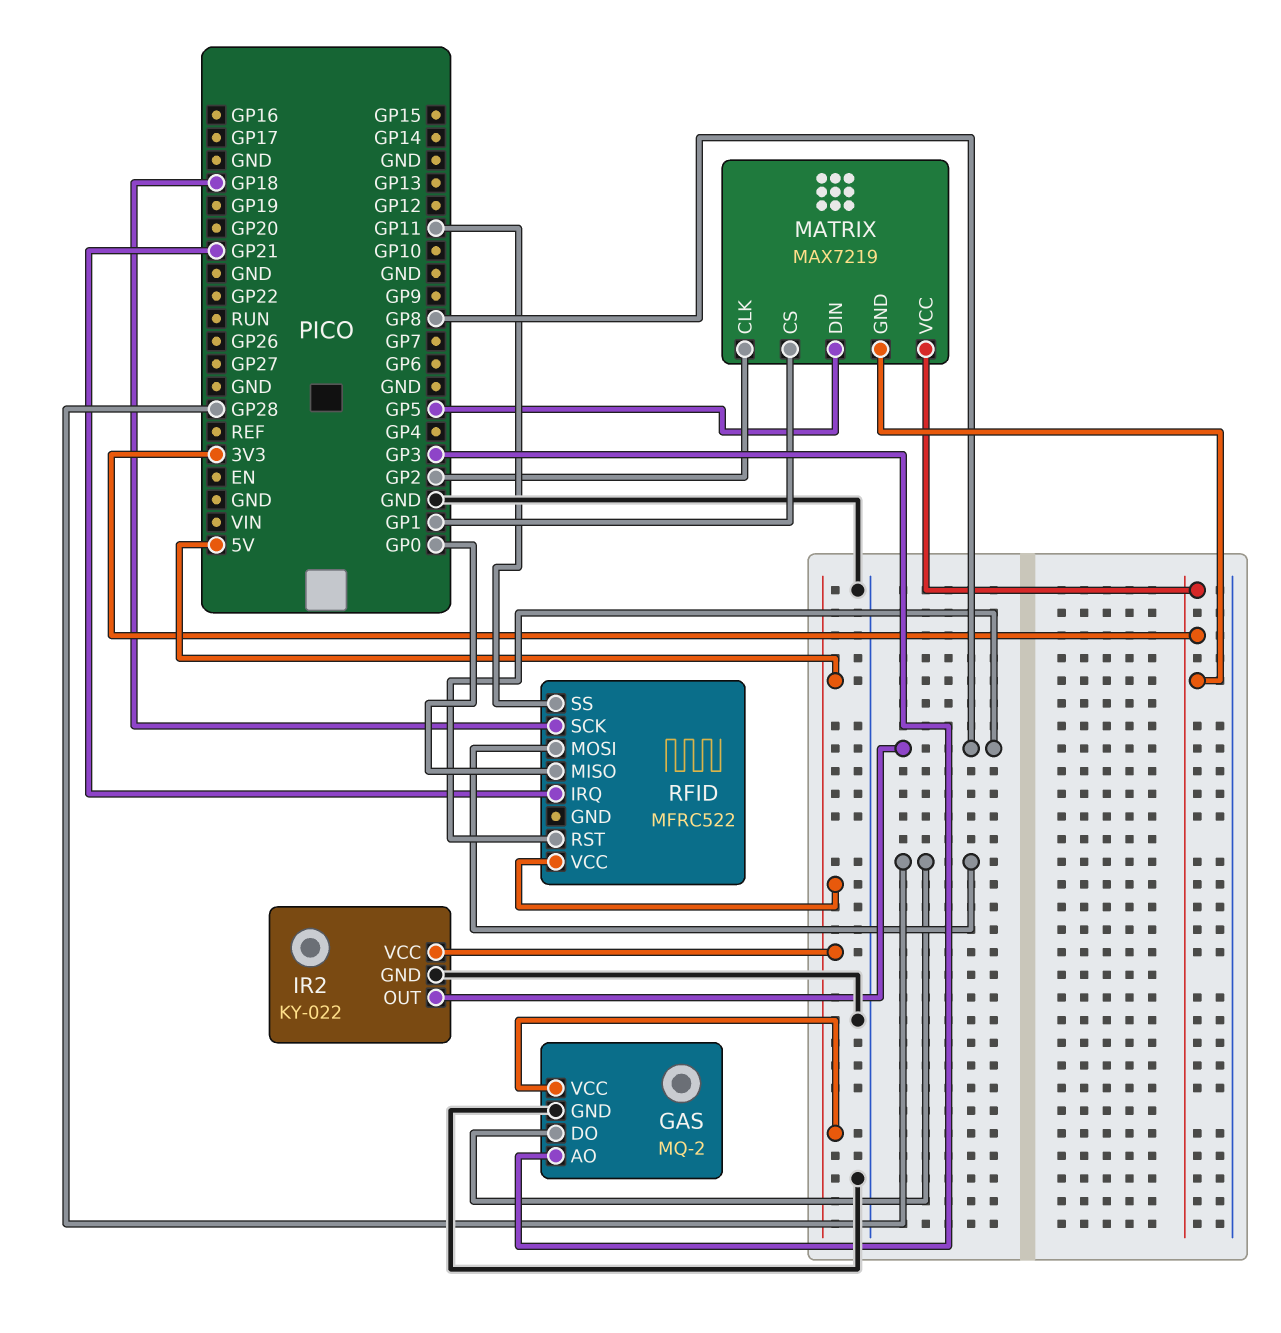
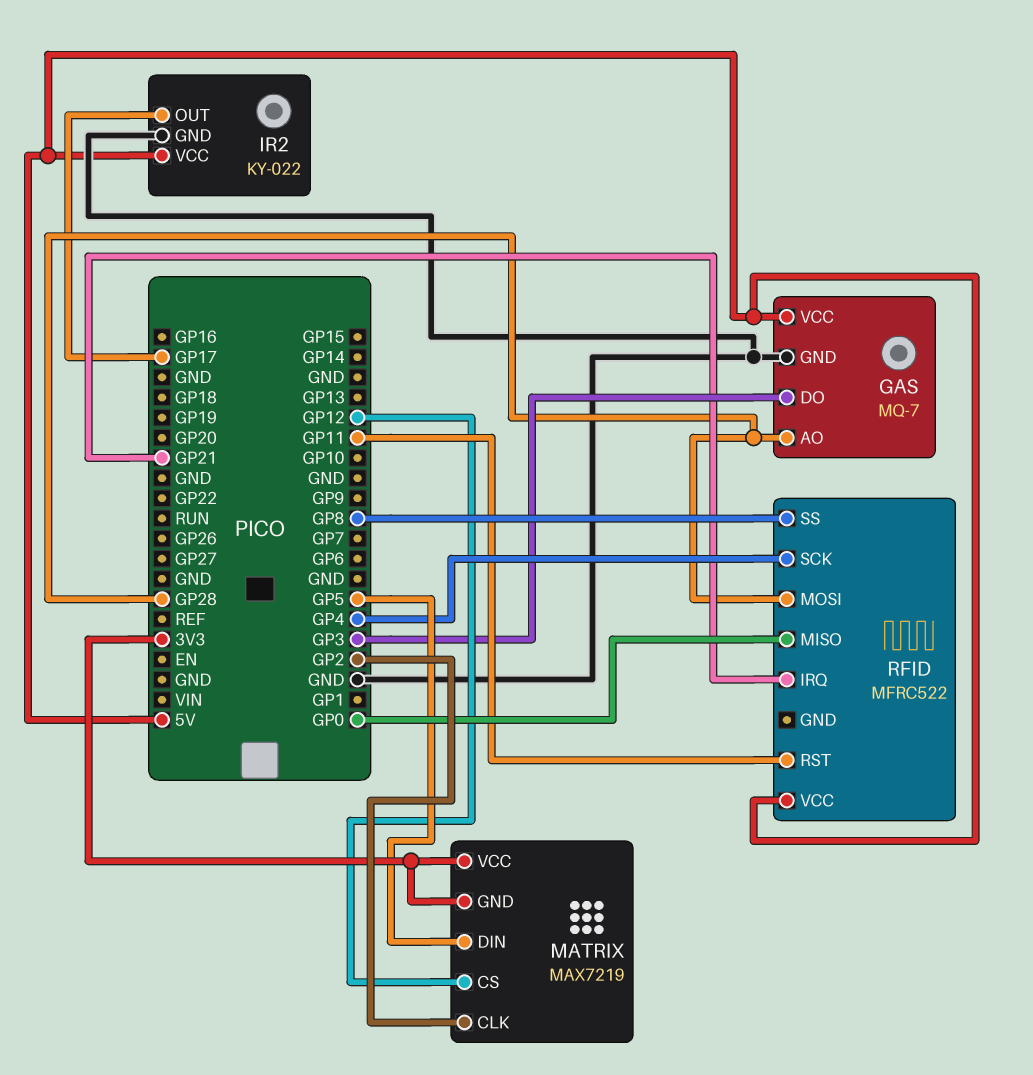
GAS: MQ-2 -> MQ-7
GAS pin AO: GP3 -> GP28
GAS pin DO: GP28 -> GP3
IR2 pin OUT: GP8 -> GP17
MATRIX pin CS: GP1 -> GP12
RFID pin RST: GP8 -> GP11
RFID pin SCK: GP18 -> GP4
RFID pin SS: GP11 -> GP8

